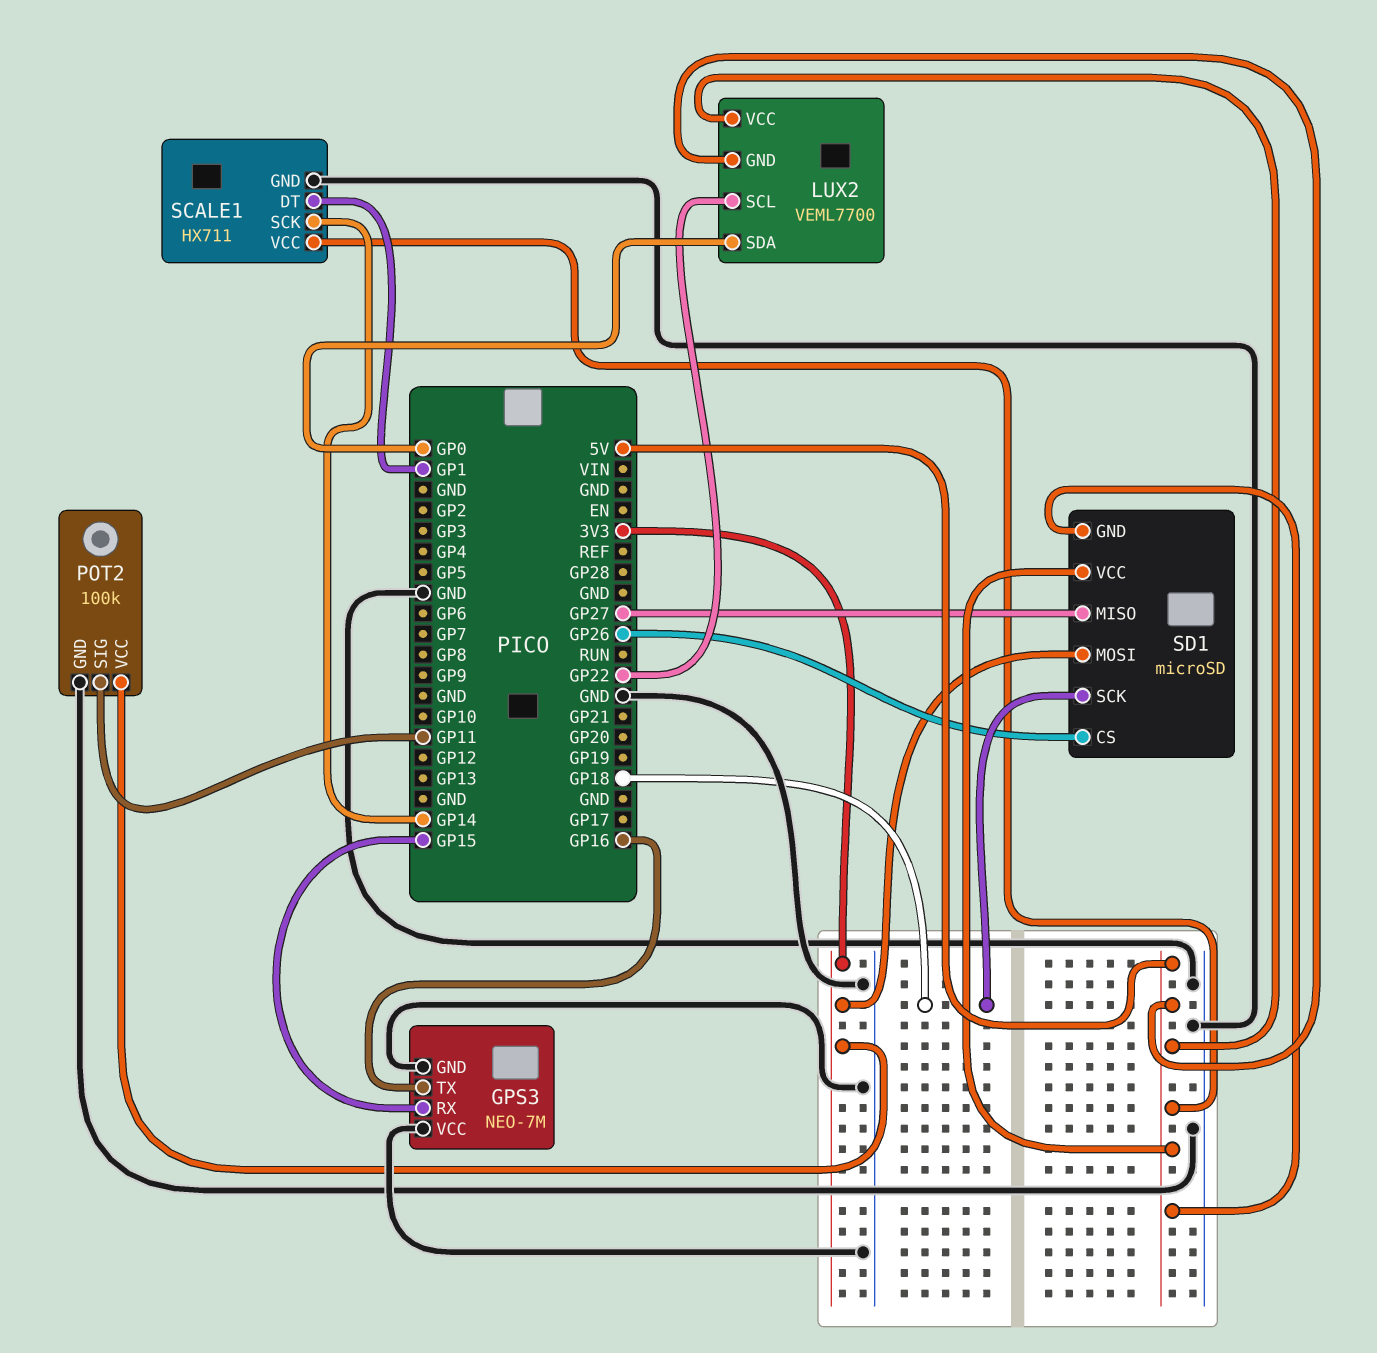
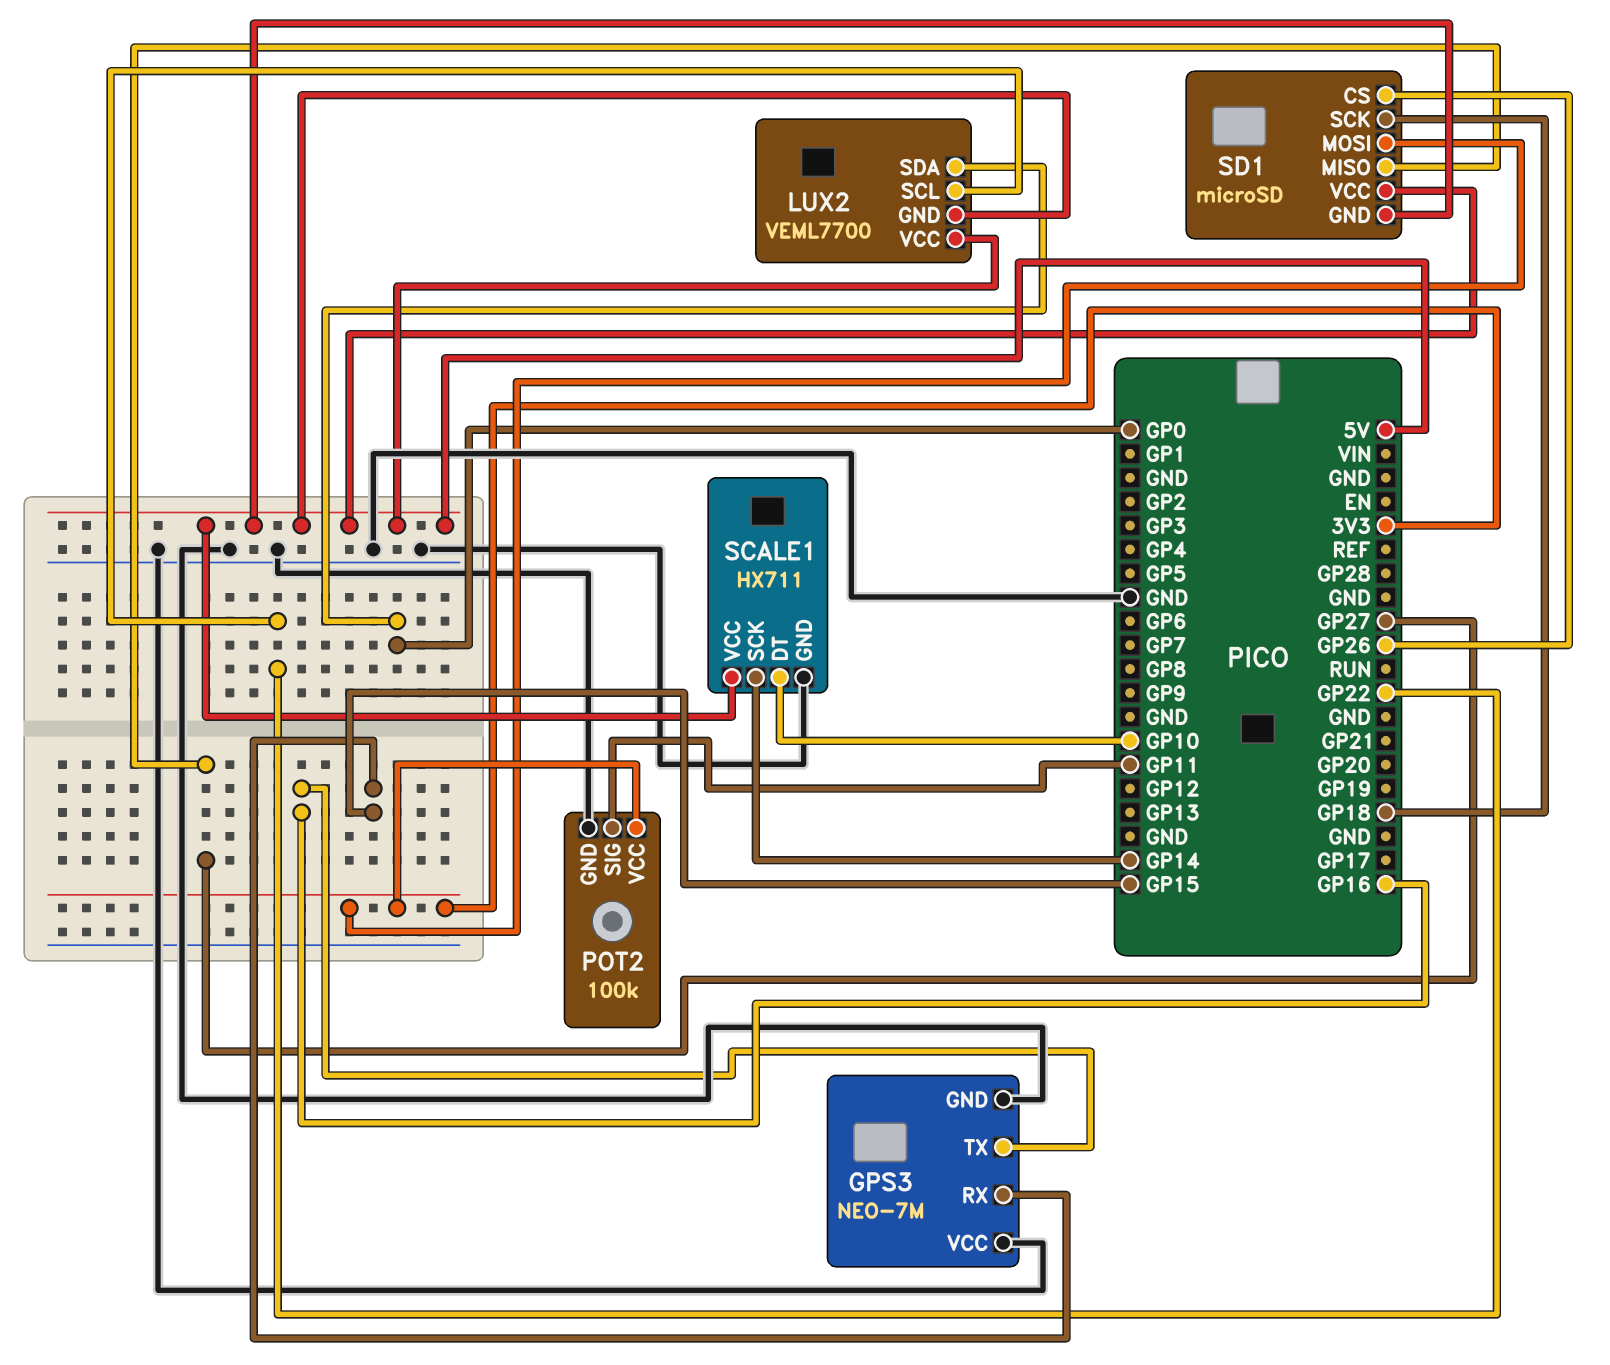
SCALE1 pin DT: GP1 -> GP10

